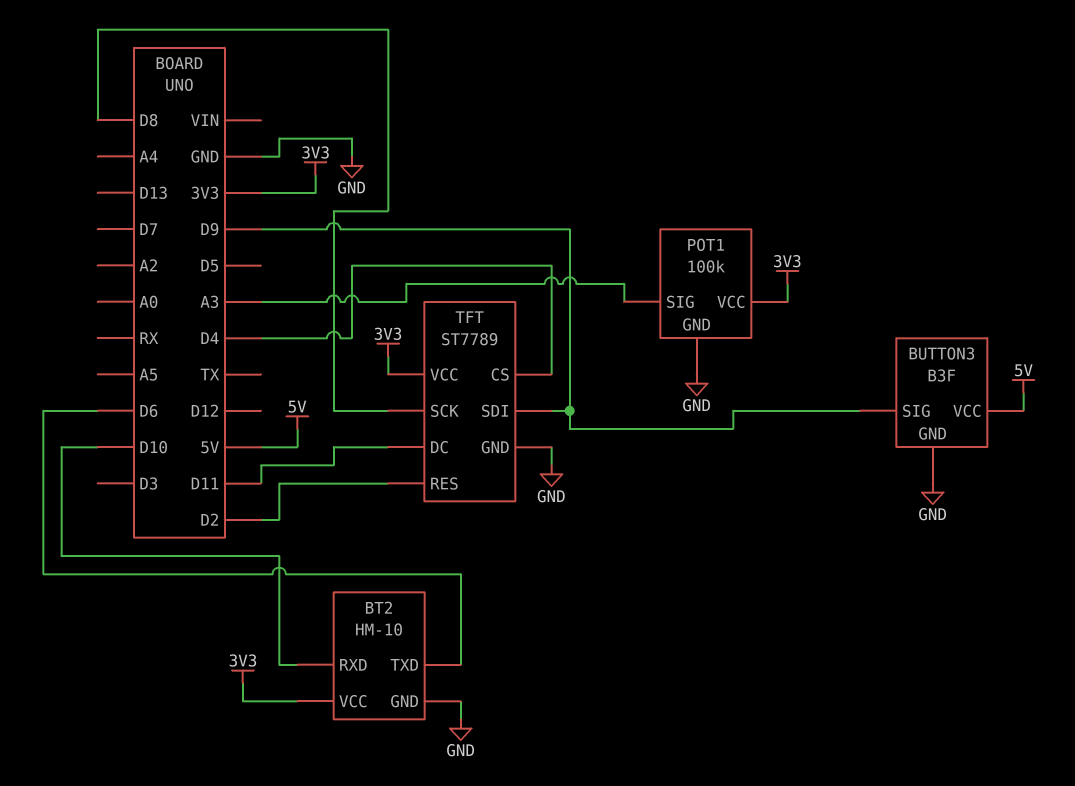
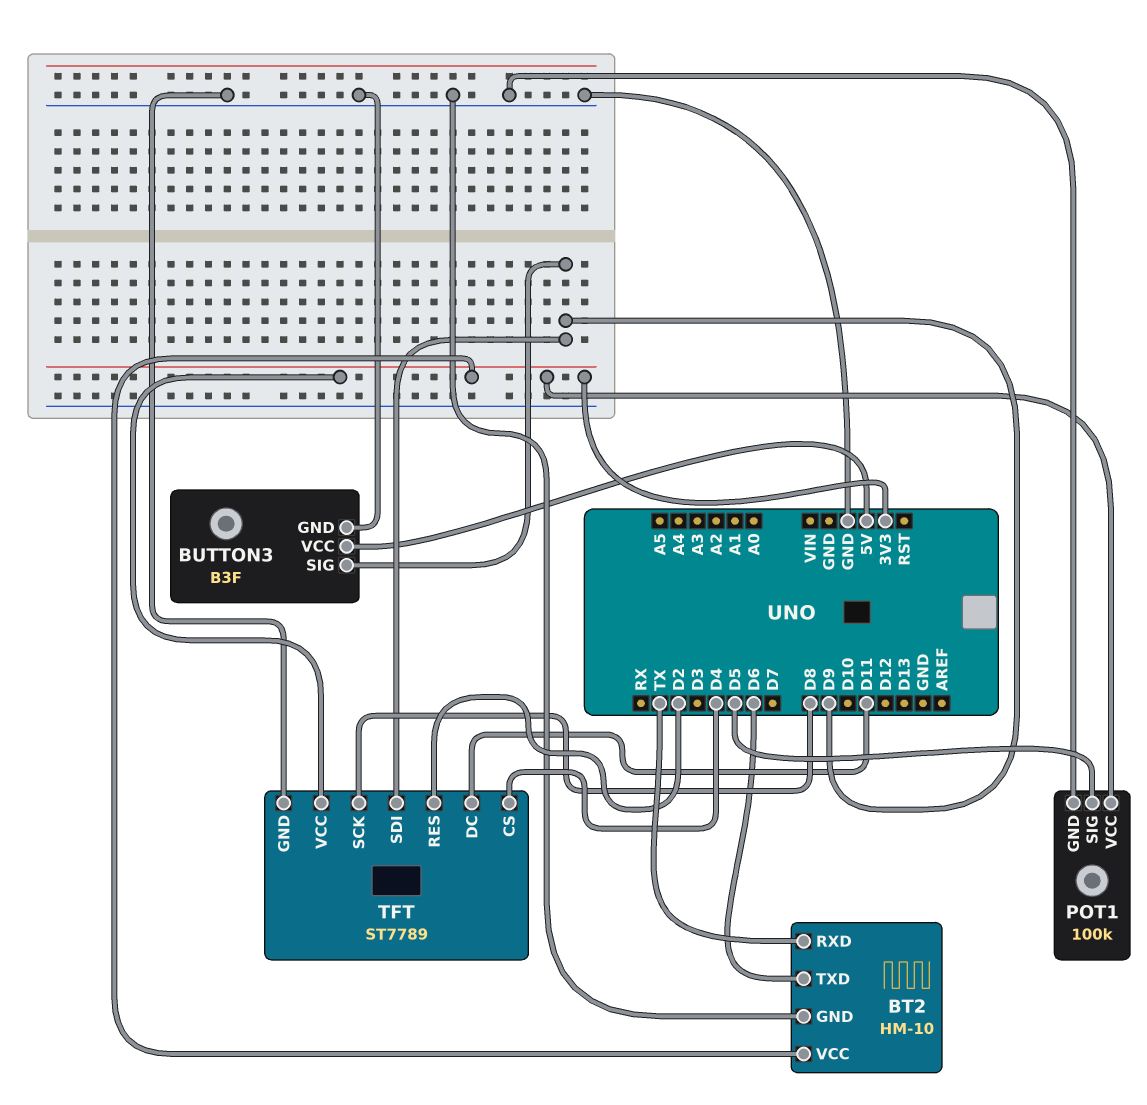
BT2 pin RXD: D10 -> TX
POT1 pin SIG: A3 -> D5

